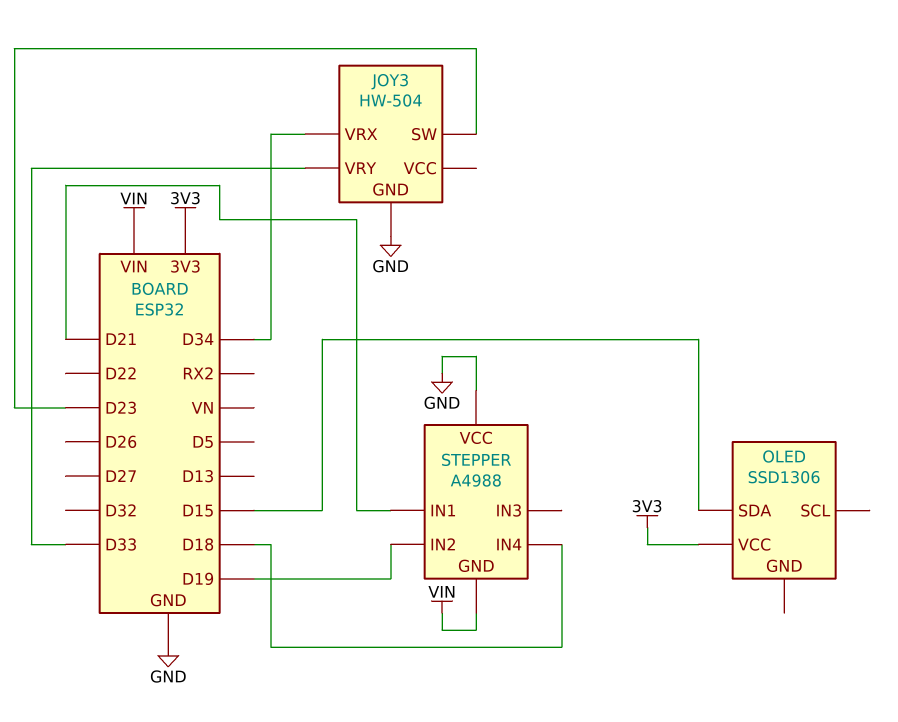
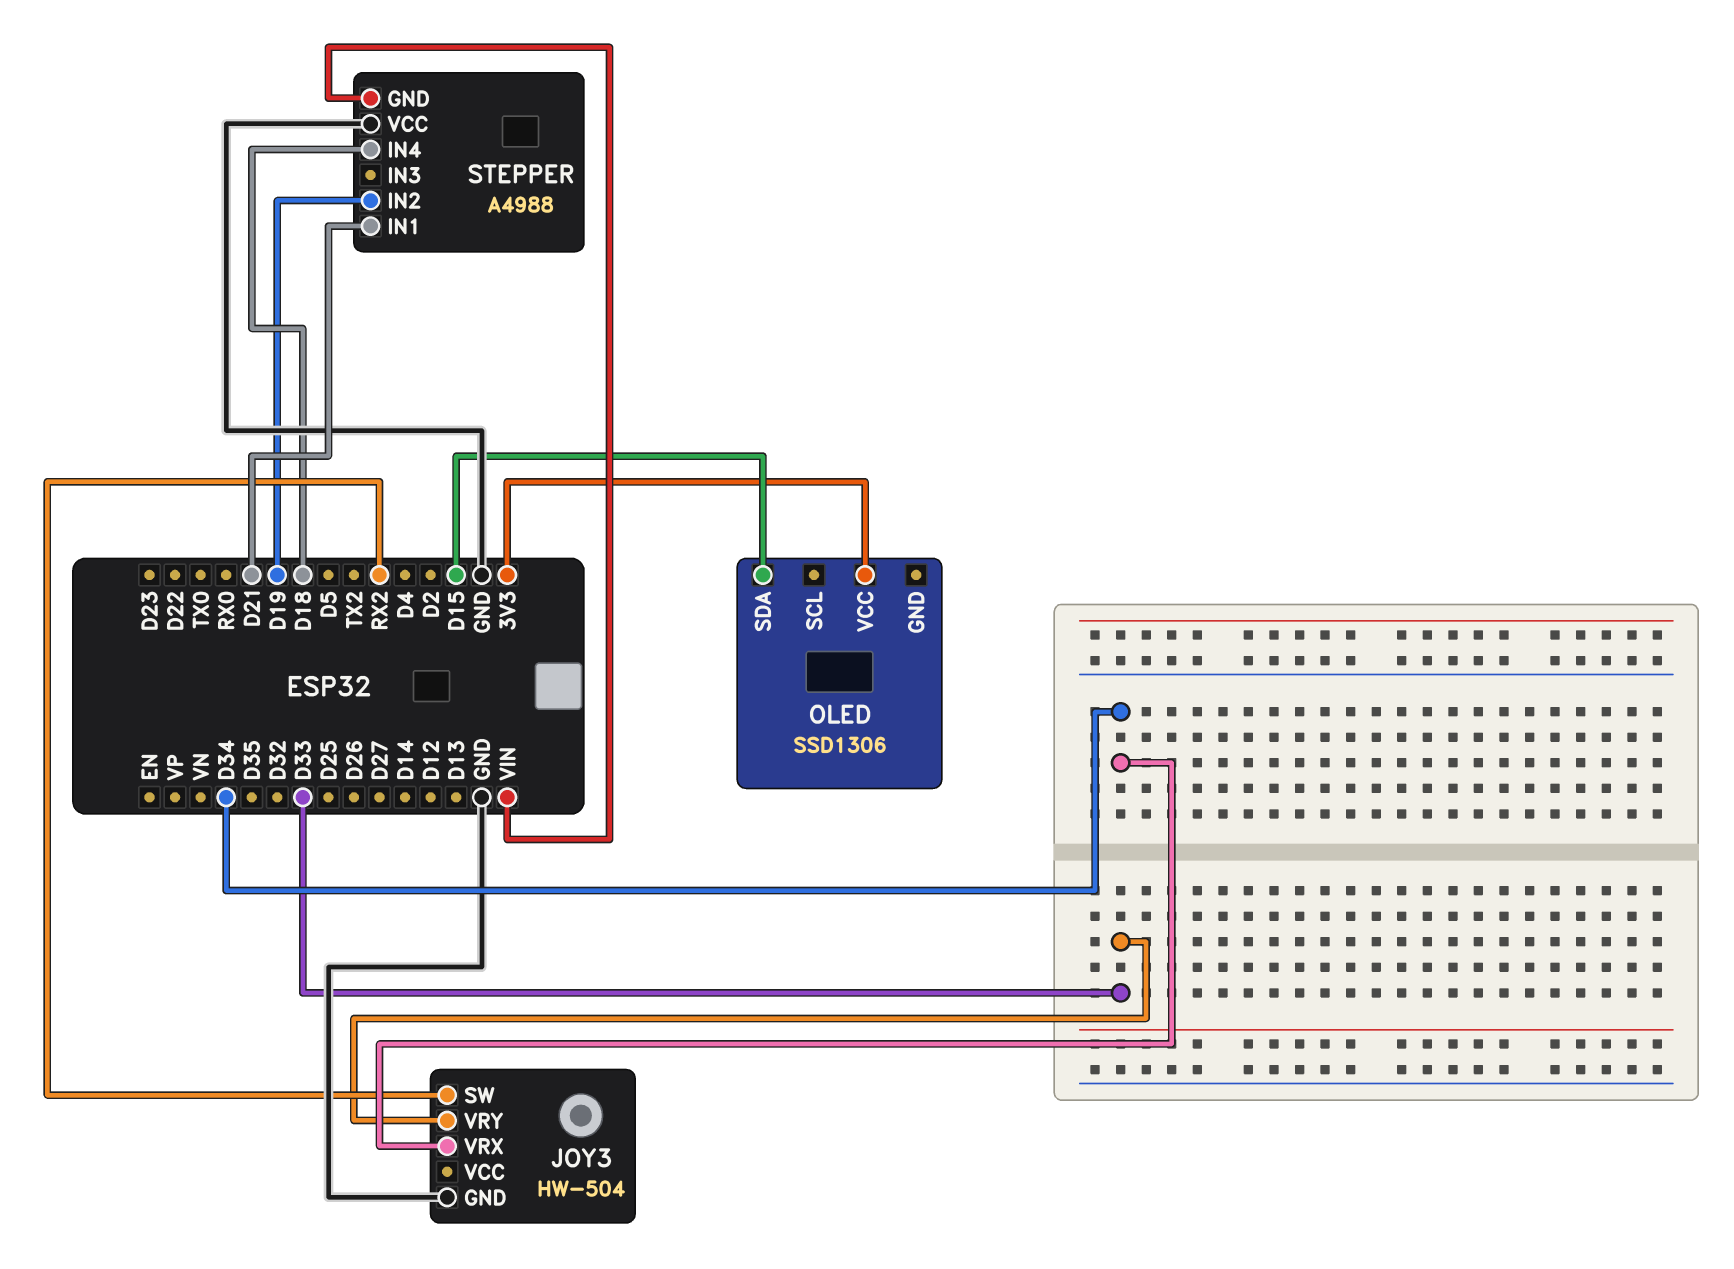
JOY3 pin SW: D23 -> RX2

